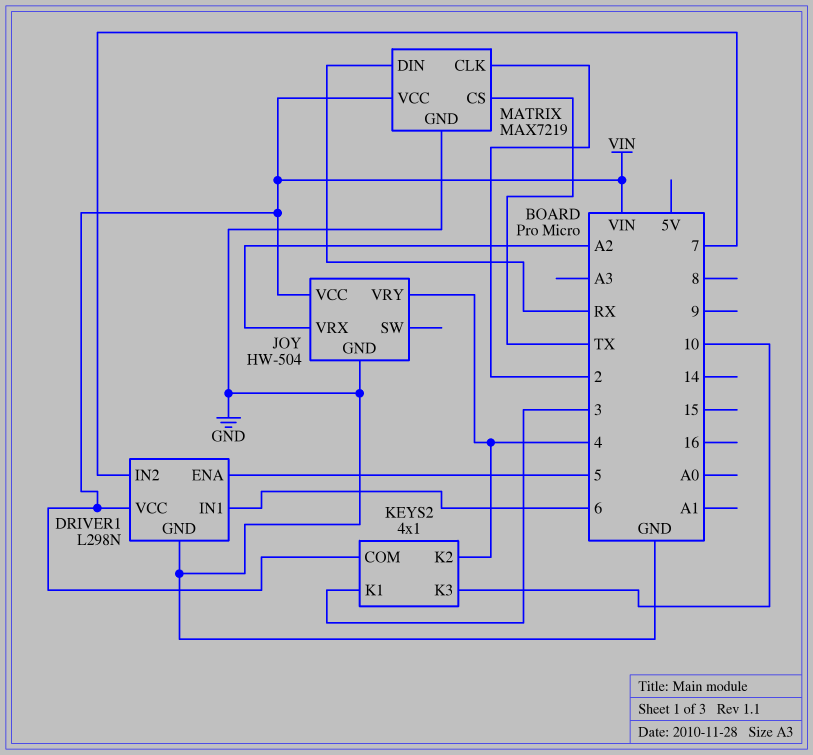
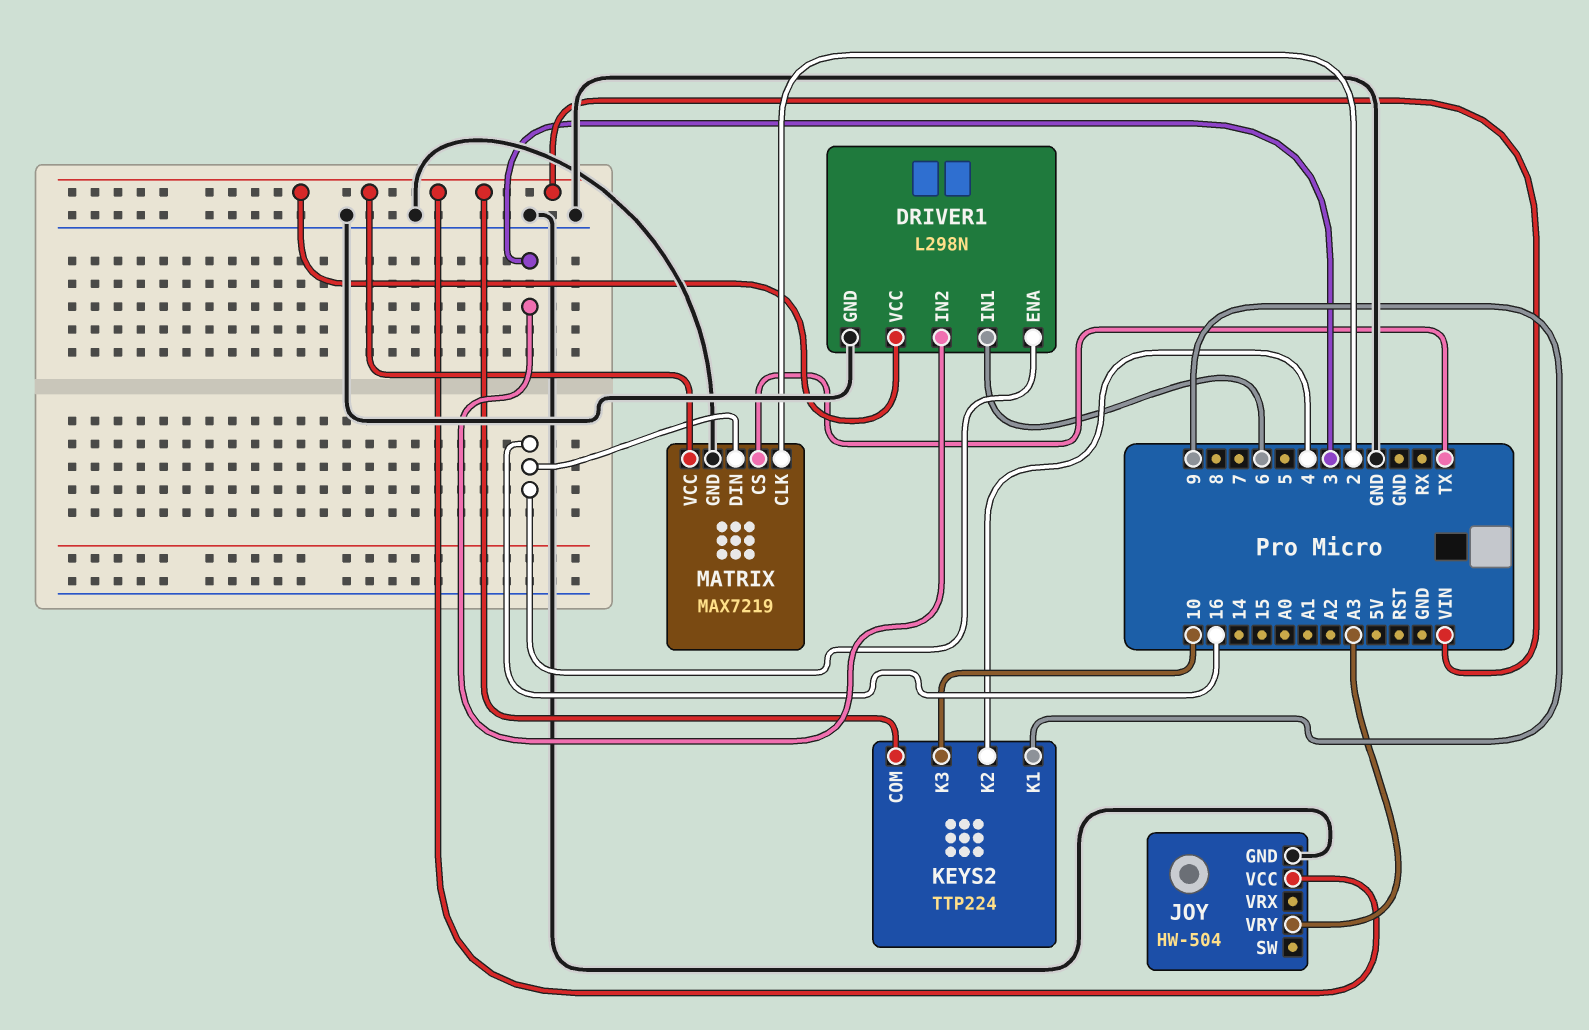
DRIVER1 pin ENA: 5 -> 16
DRIVER1 pin IN2: 7 -> 3
JOY pin VRX: A2 -> none
JOY pin VRY: 4 -> A3
KEYS2: 4x1 -> TTP224
KEYS2 pin K1: 3 -> 9
MATRIX pin DIN: RX -> 16

